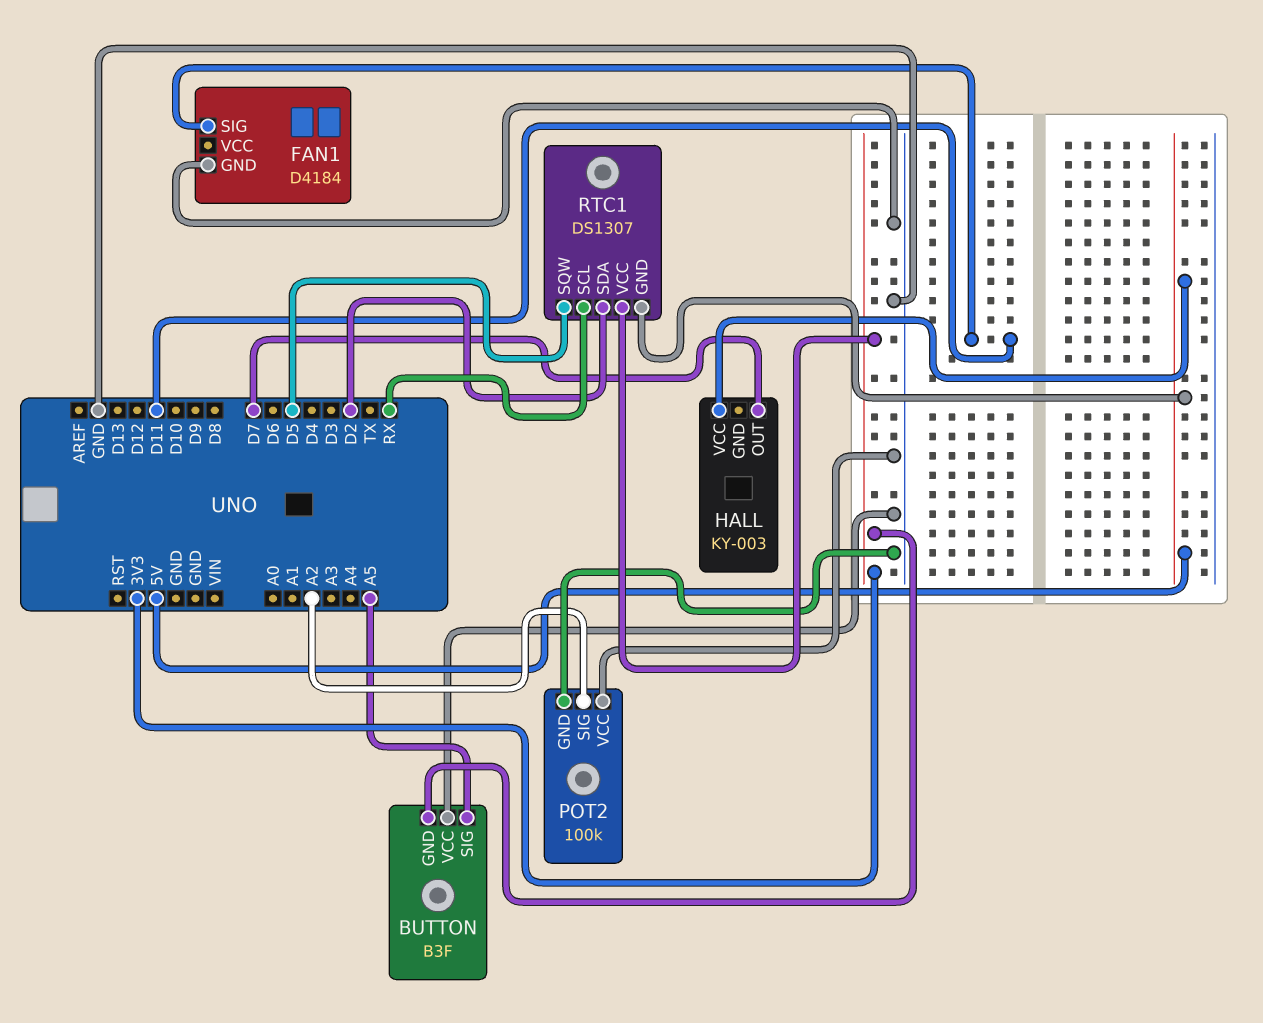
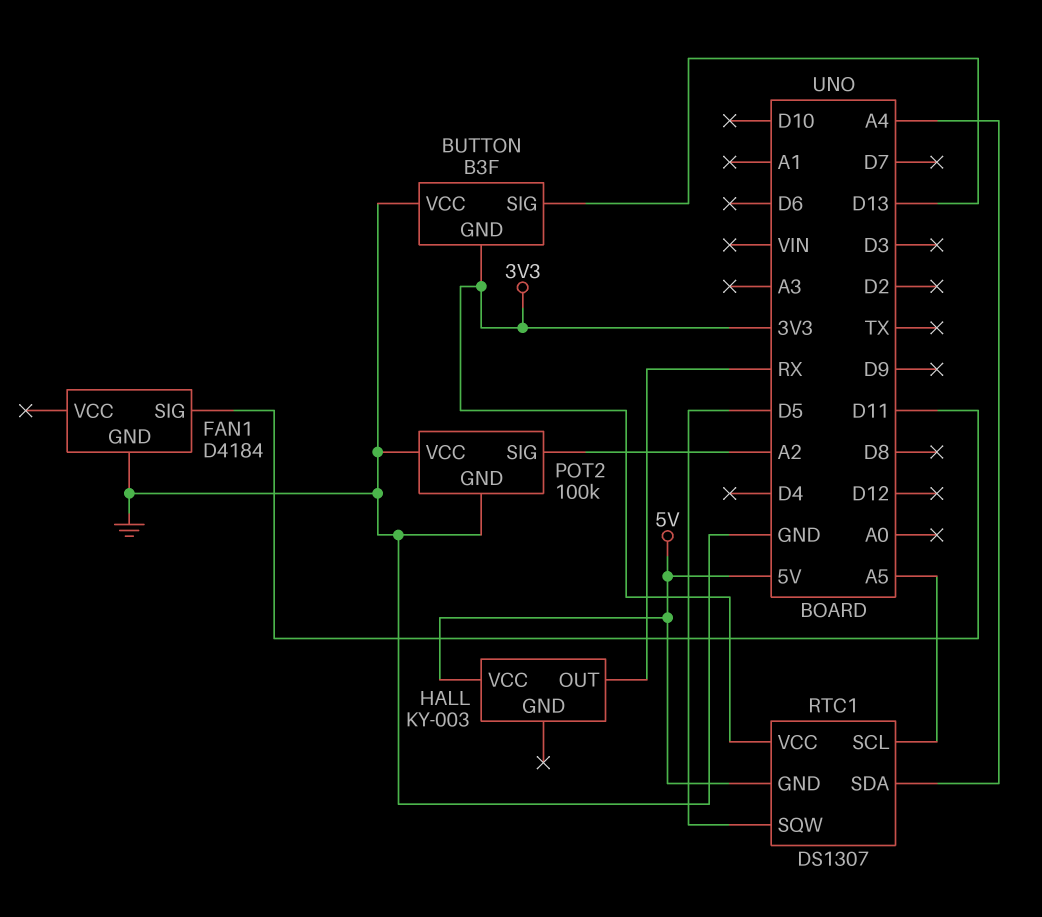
BUTTON pin SIG: A5 -> D13
HALL pin OUT: D7 -> RX
RTC1 pin SCL: RX -> A5
RTC1 pin SDA: D2 -> A4

